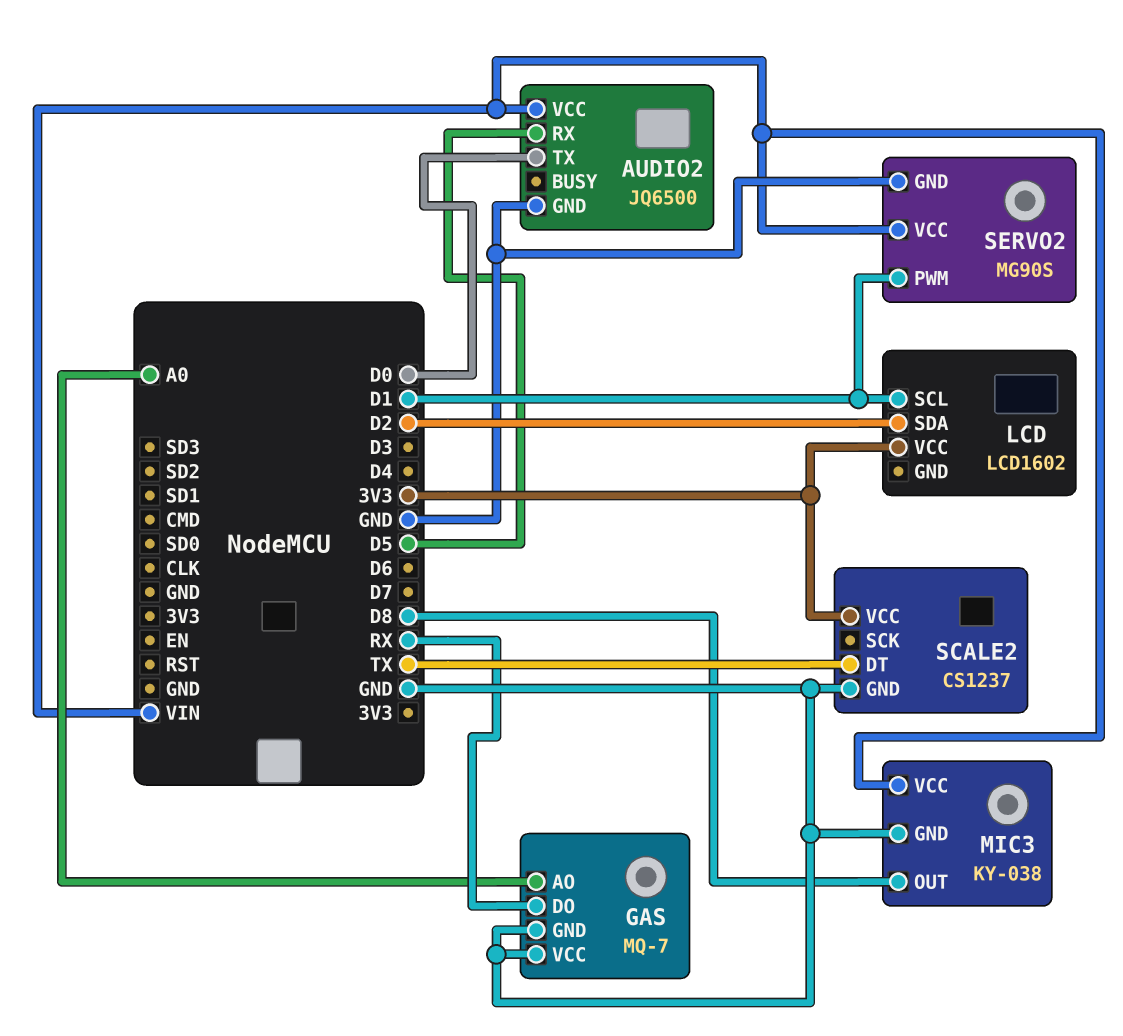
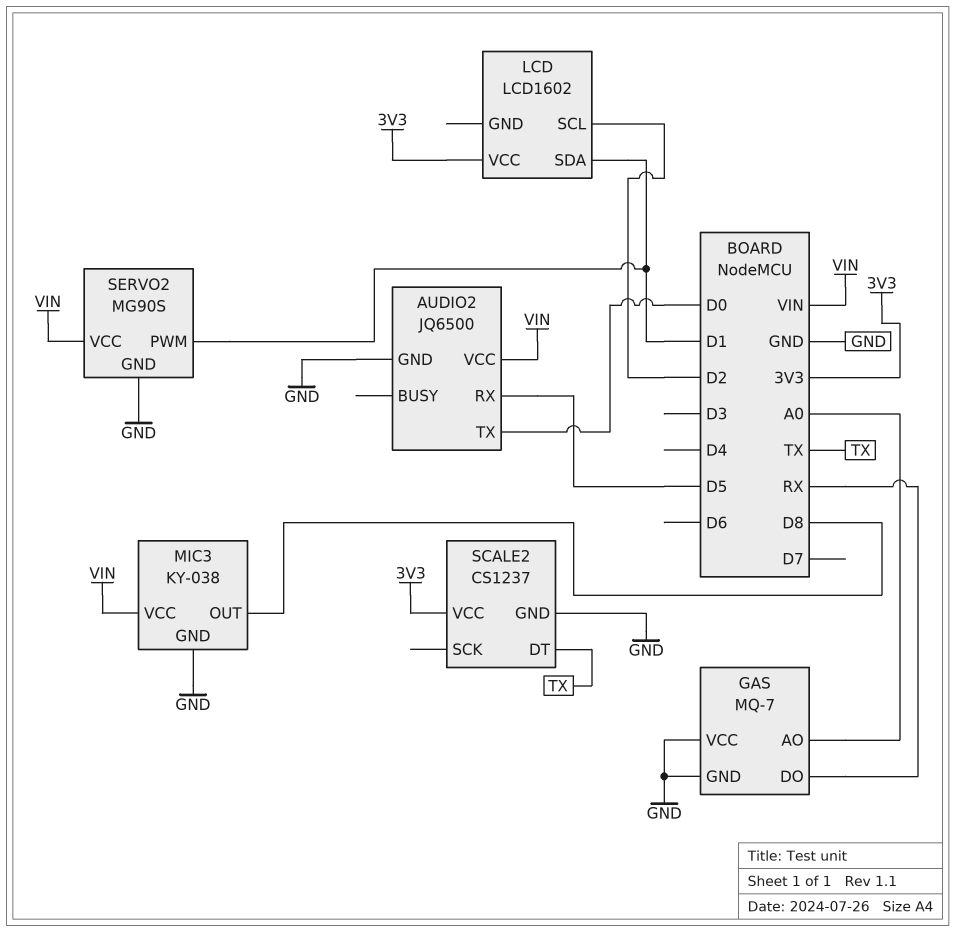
LCD pin SCL: D1 -> D2
LCD pin SDA: D2 -> D1

